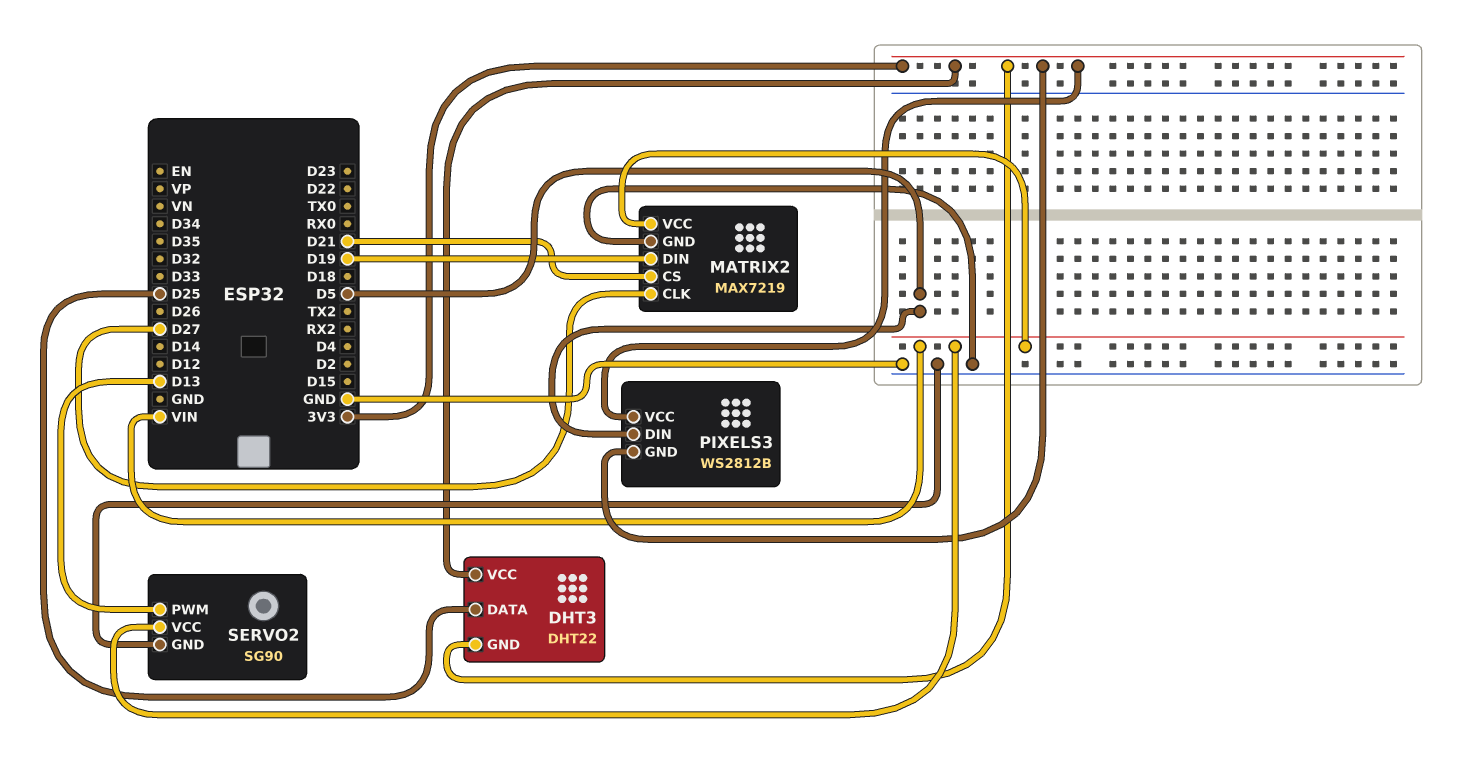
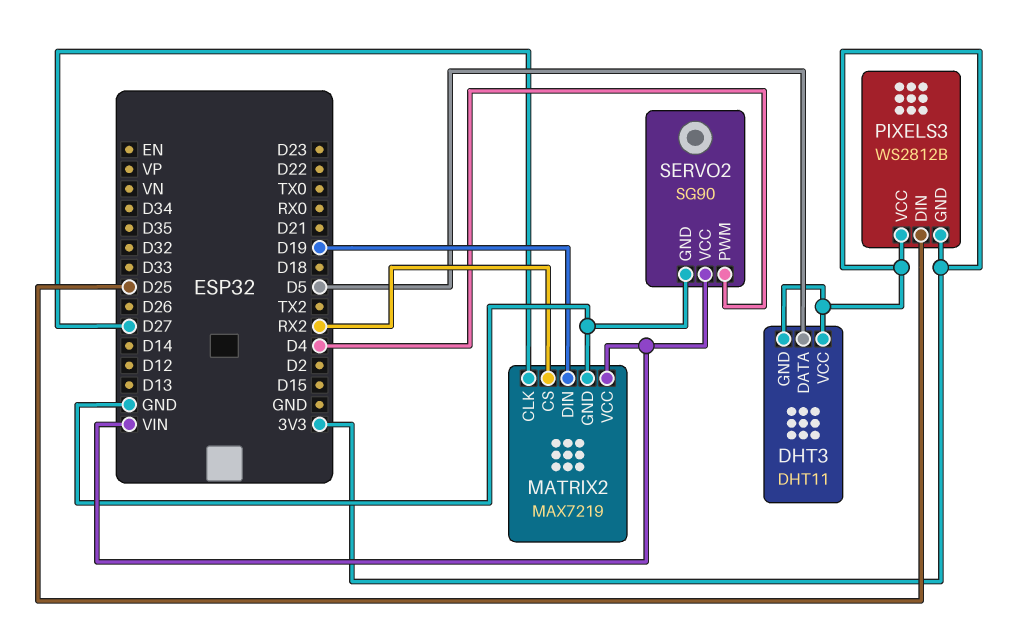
DHT3: DHT22 -> DHT11
DHT3 pin DATA: D25 -> D5
MATRIX2 pin CS: D21 -> RX2
PIXELS3 pin DIN: D5 -> D25
SERVO2 pin PWM: D13 -> D4

